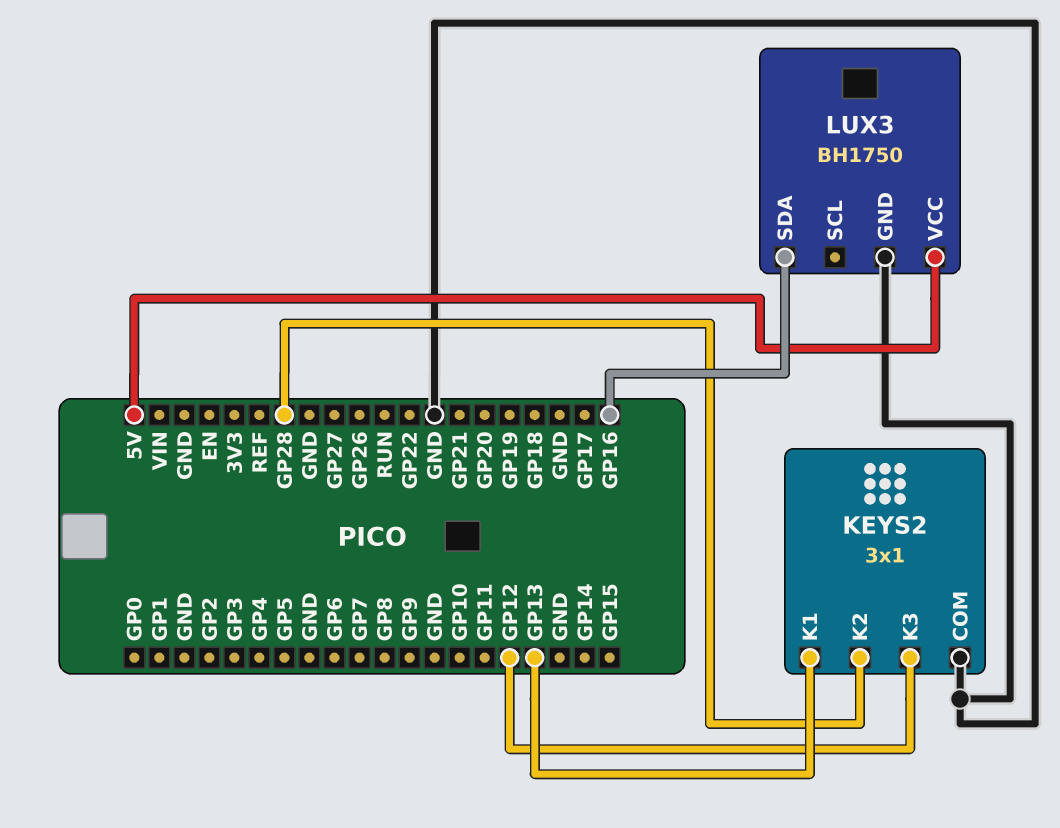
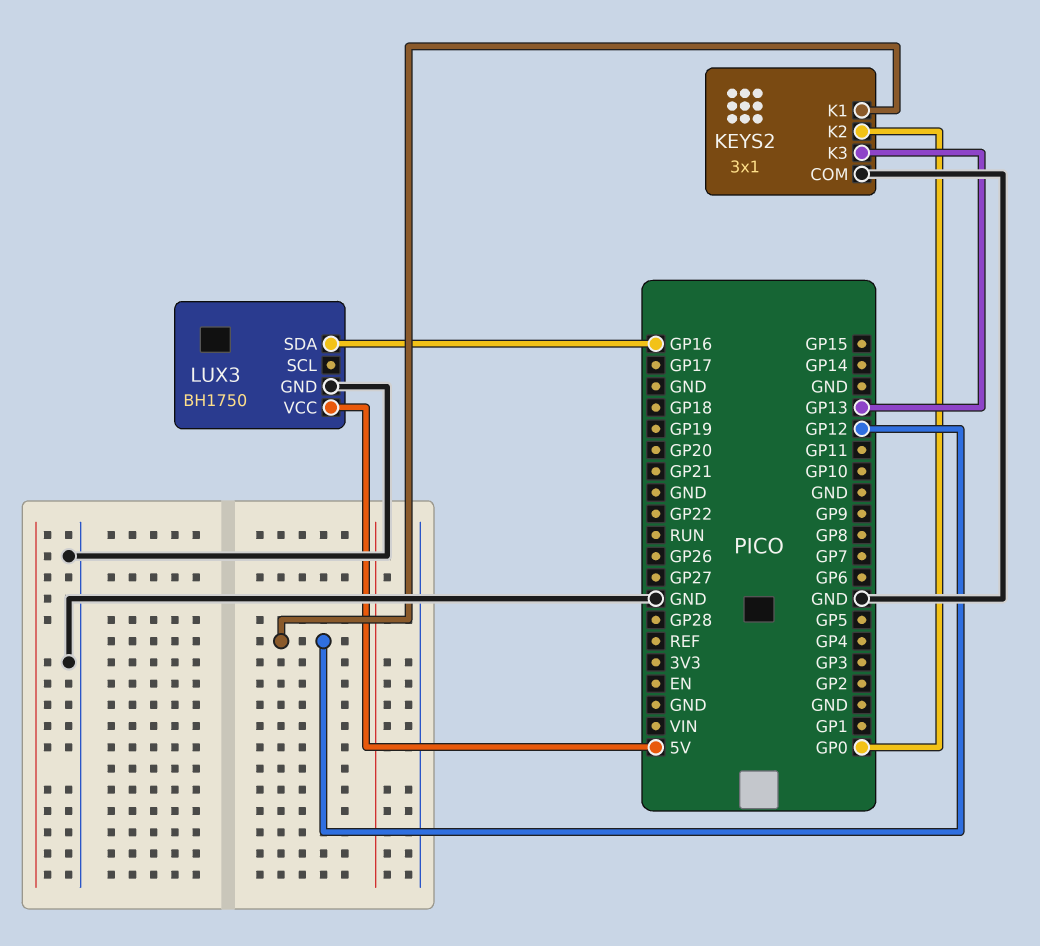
KEYS2 pin K1: GP13 -> GP12
KEYS2 pin K2: GP28 -> GP0
KEYS2 pin K3: GP12 -> GP13

